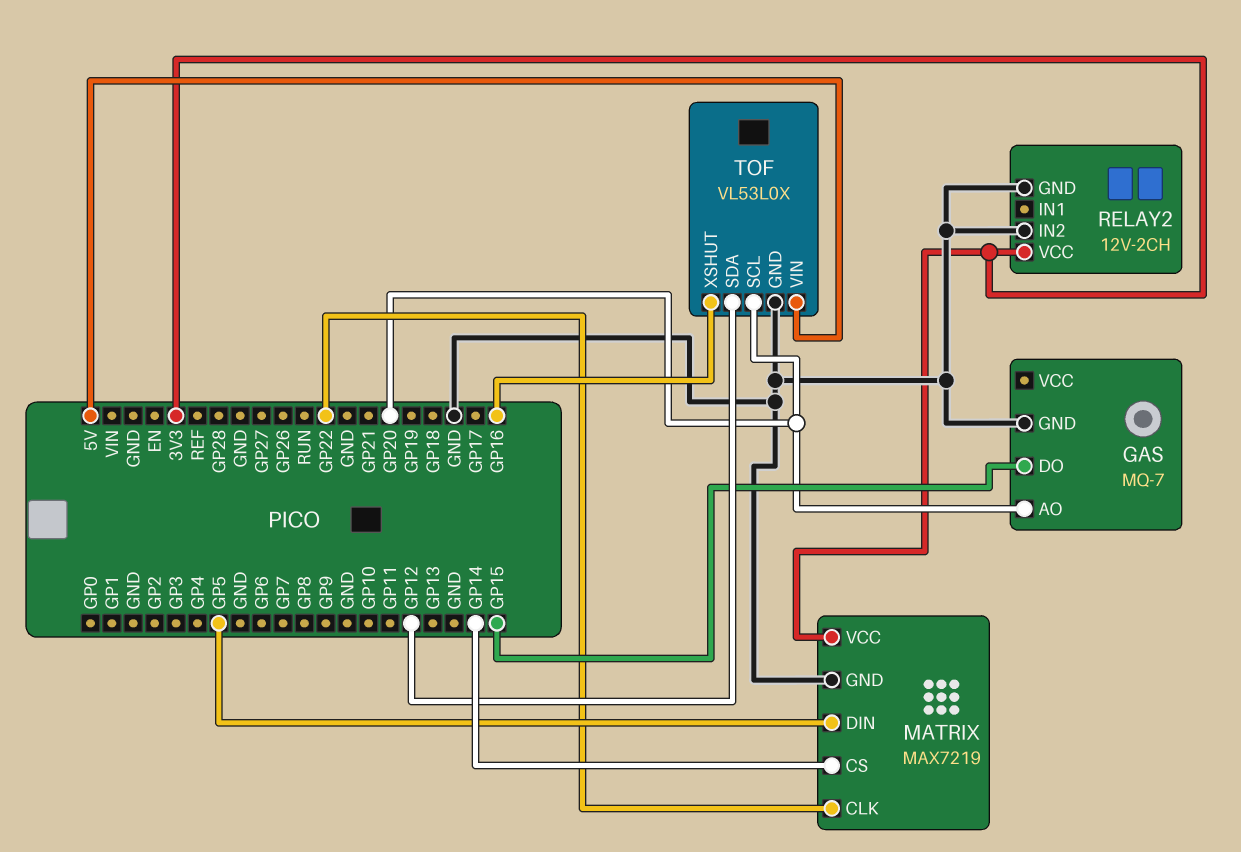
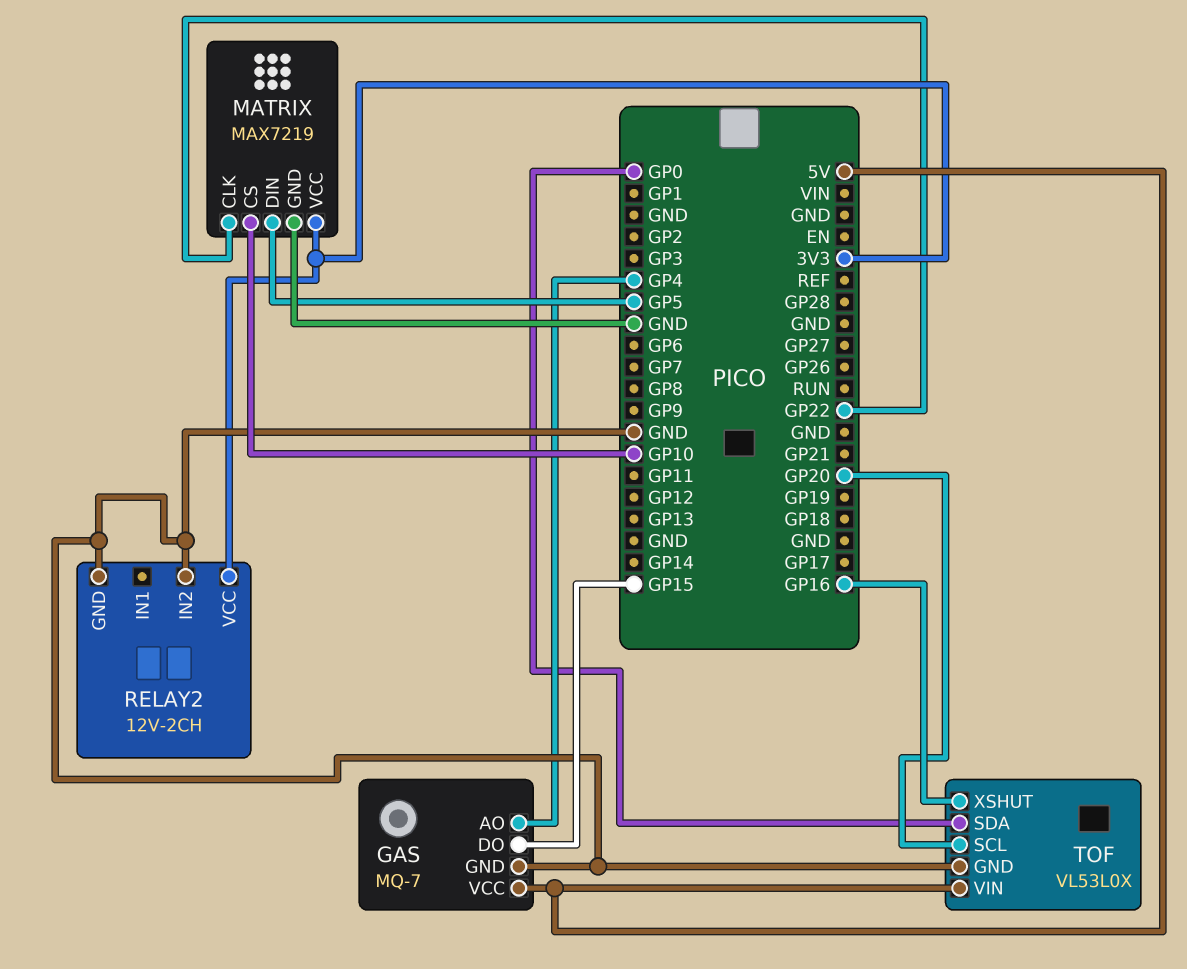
GAS pin AO: GP20 -> GP4
GAS pin VCC: none -> 5V
MATRIX pin CS: GP14 -> GP10
TOF pin SDA: GP12 -> GP0

